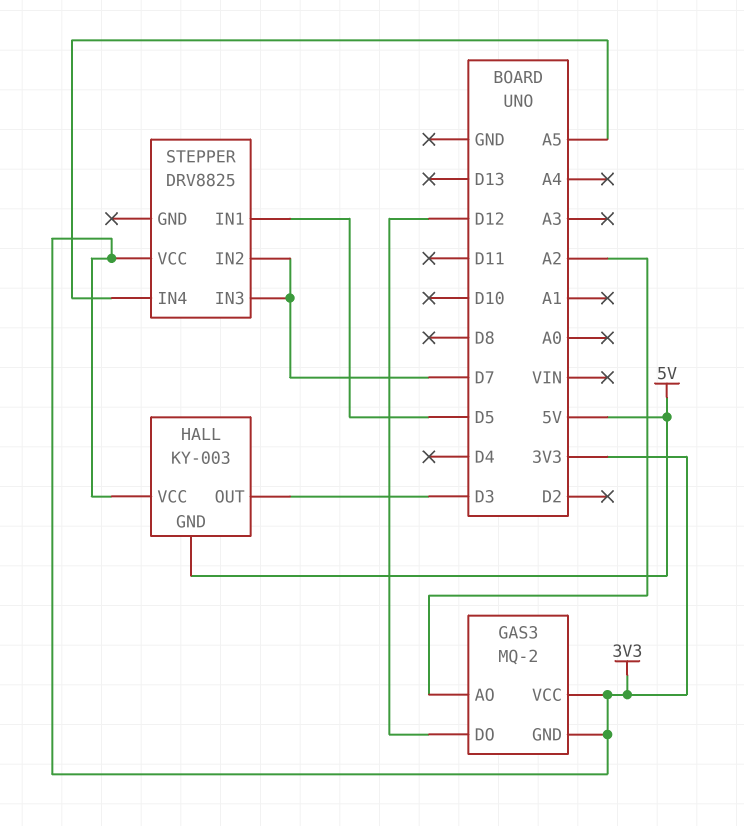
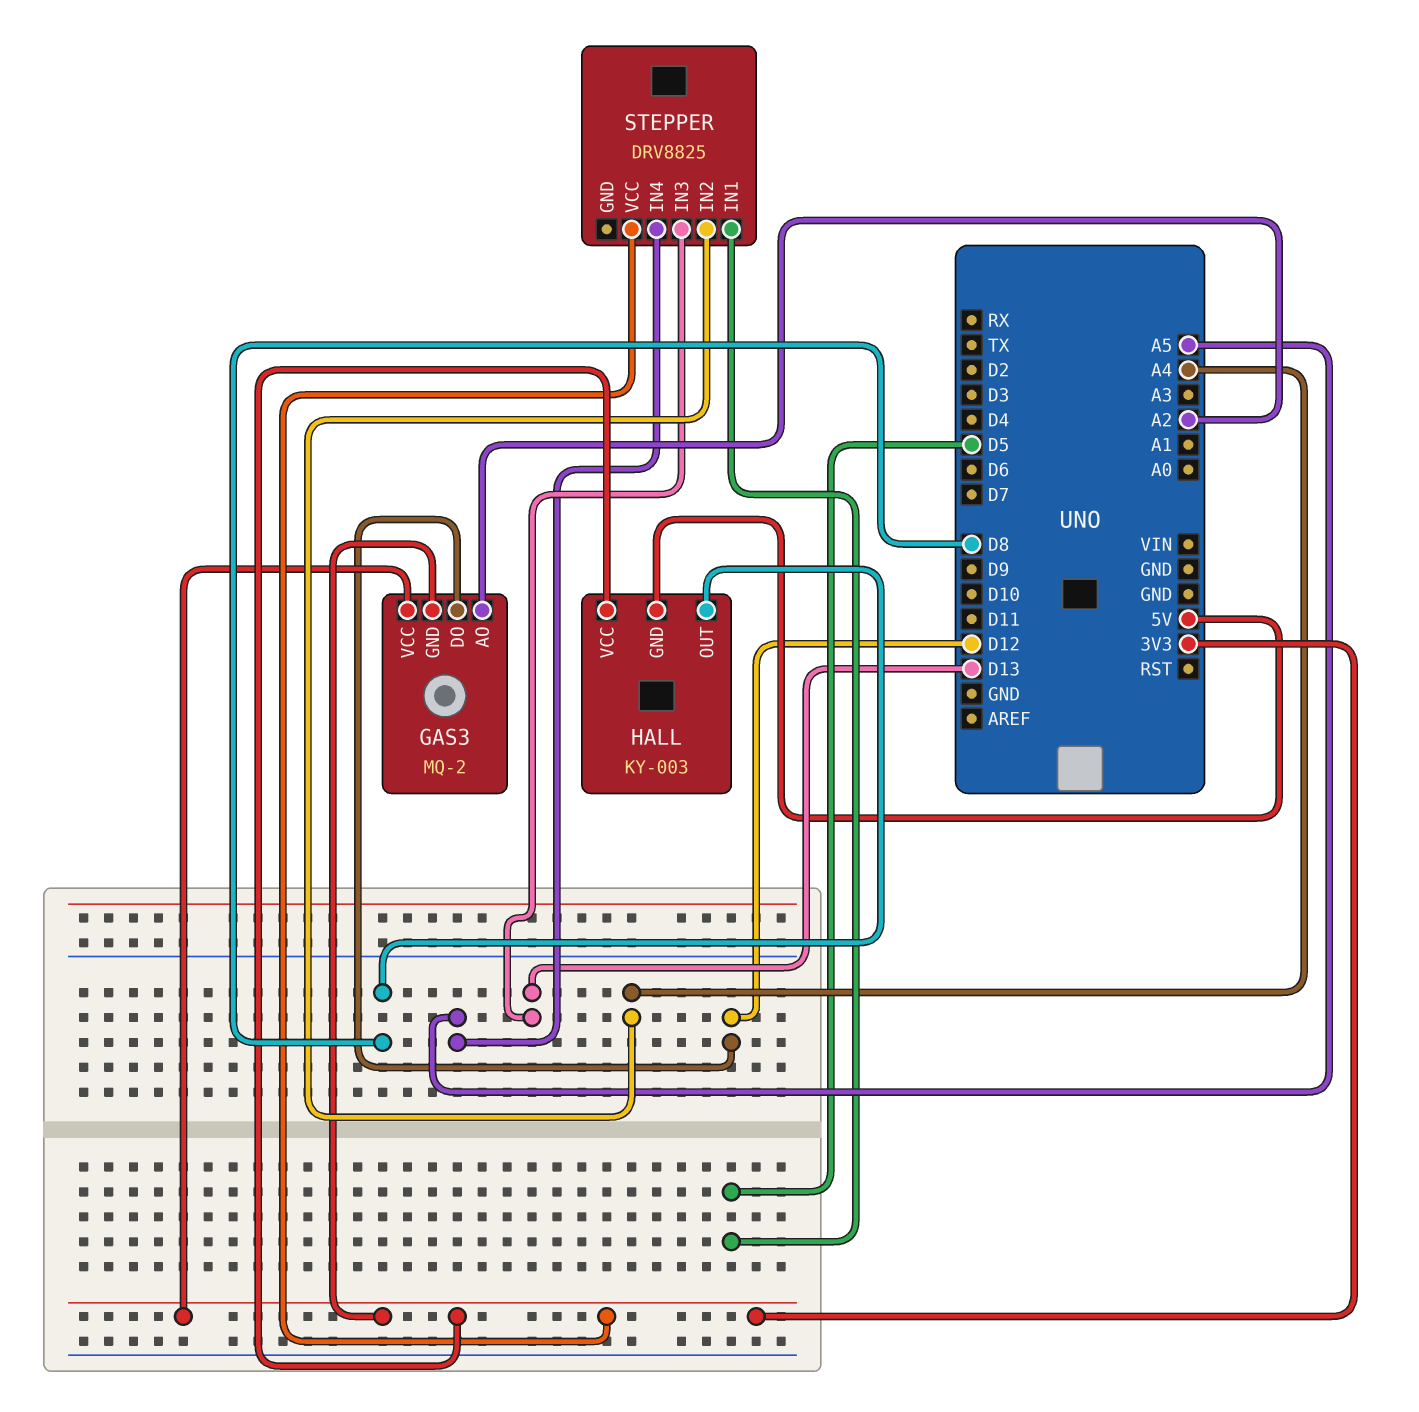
HALL pin OUT: D3 -> D8
STEPPER pin IN2: D7 -> A4
STEPPER pin IN3: D7 -> D13

